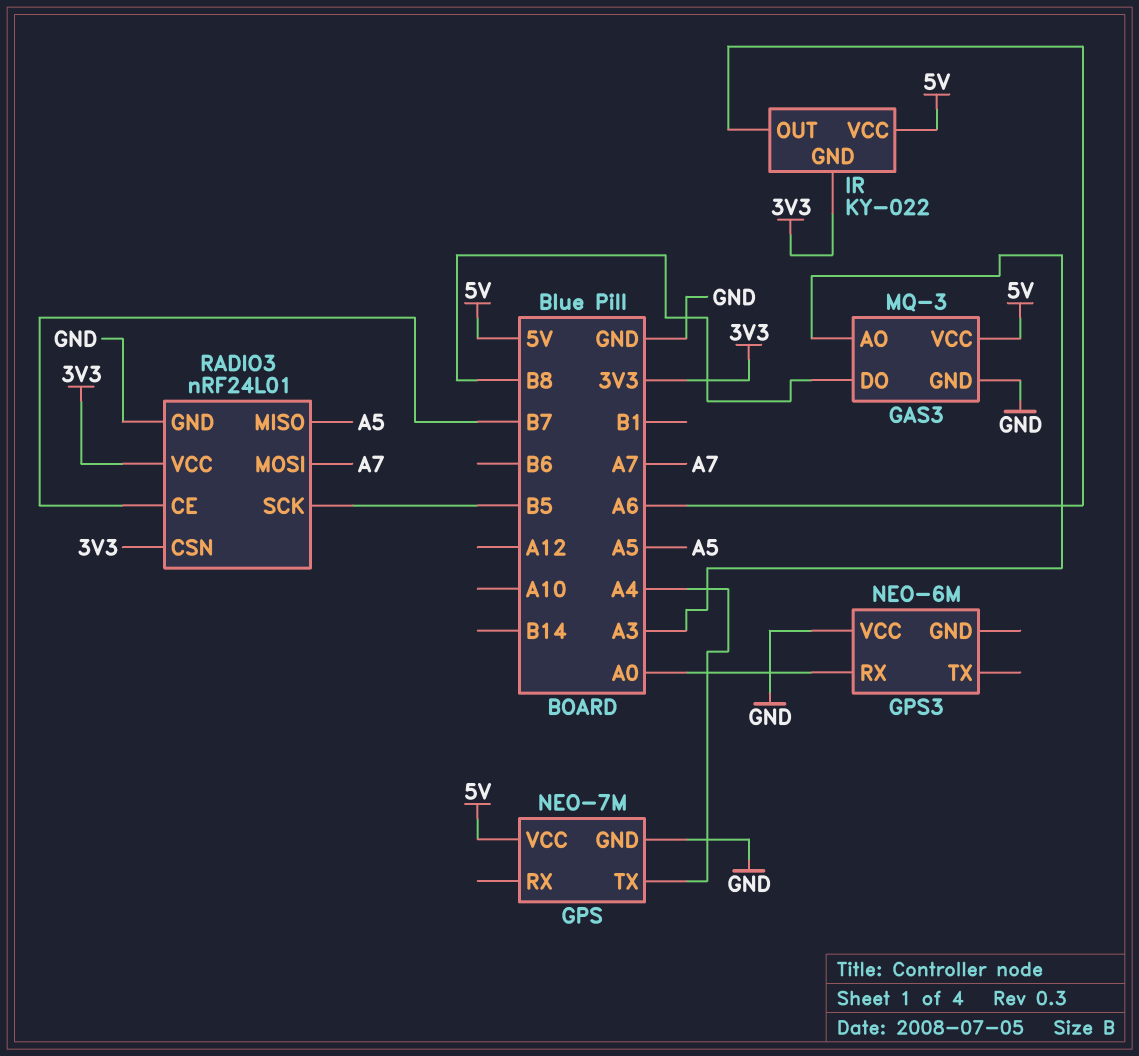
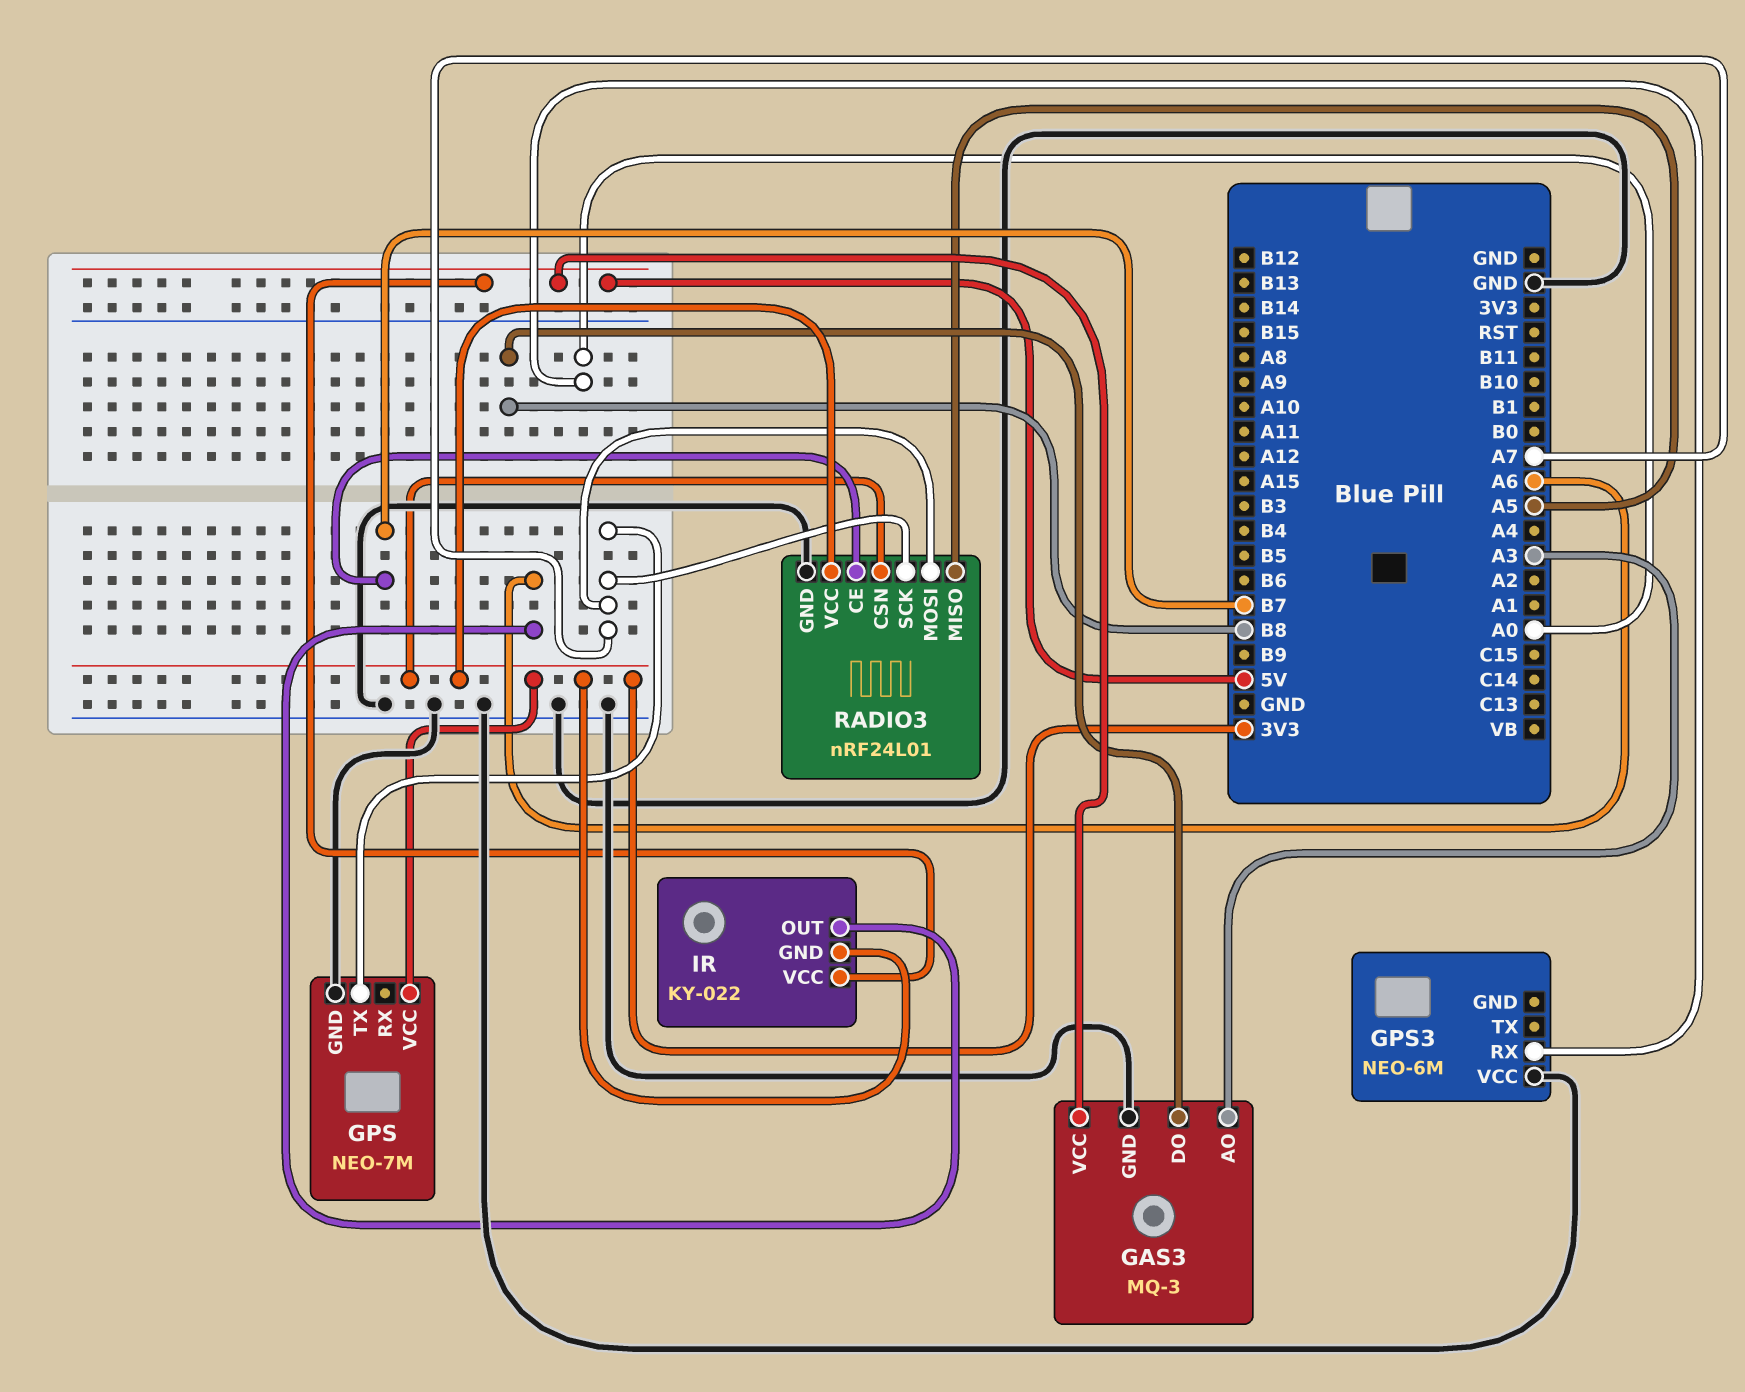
GPS pin TX: A4 -> A7
GPS pin VCC: 5V -> 3V3
RADIO3 pin SCK: B5 -> A7

